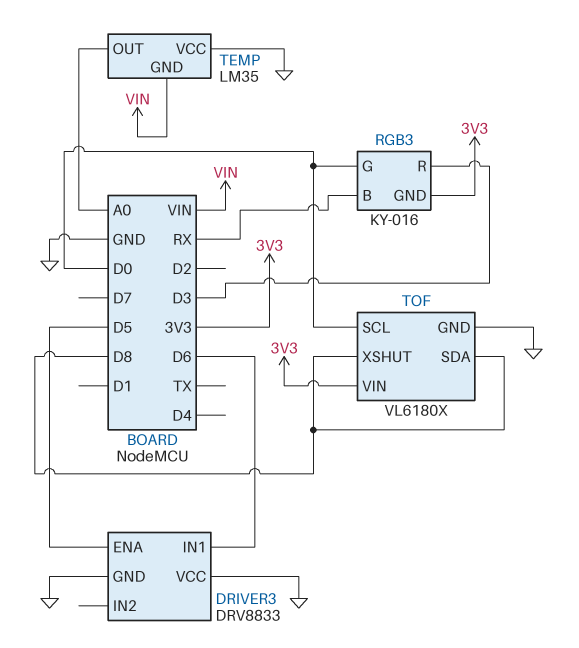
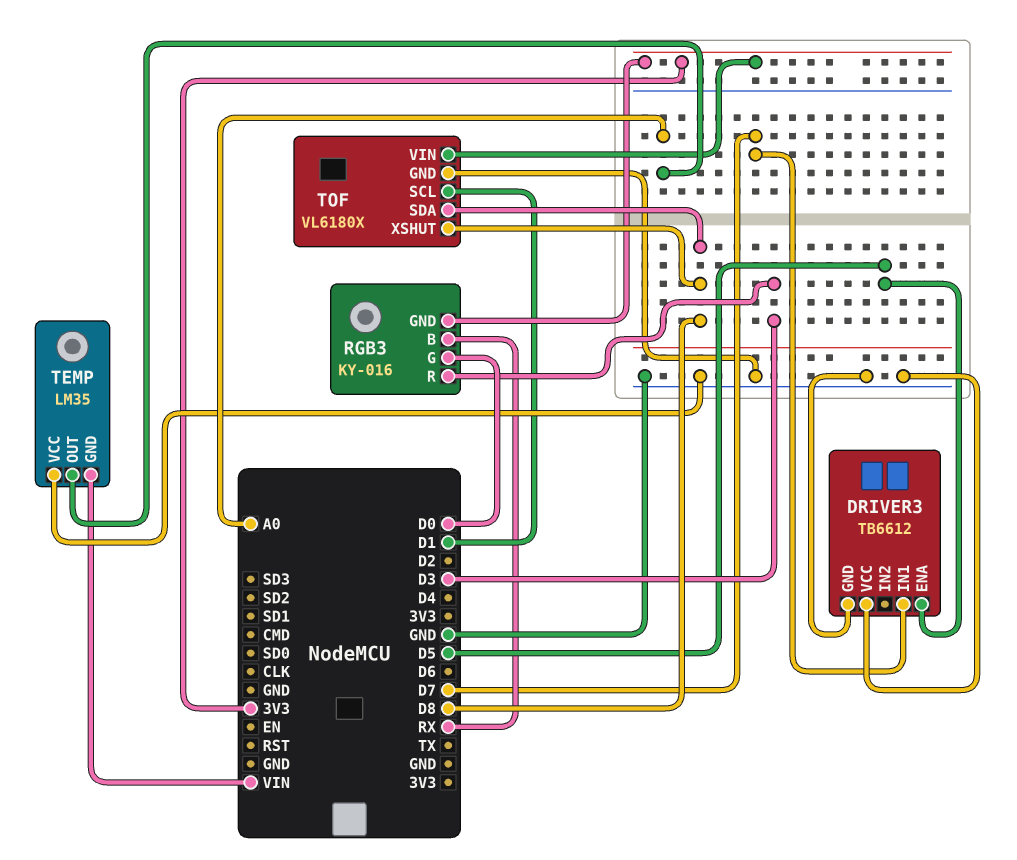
DRIVER3: DRV8833 -> TB6612
DRIVER3 pin IN1: D6 -> D7
TOF pin SCL: D0 -> D1

